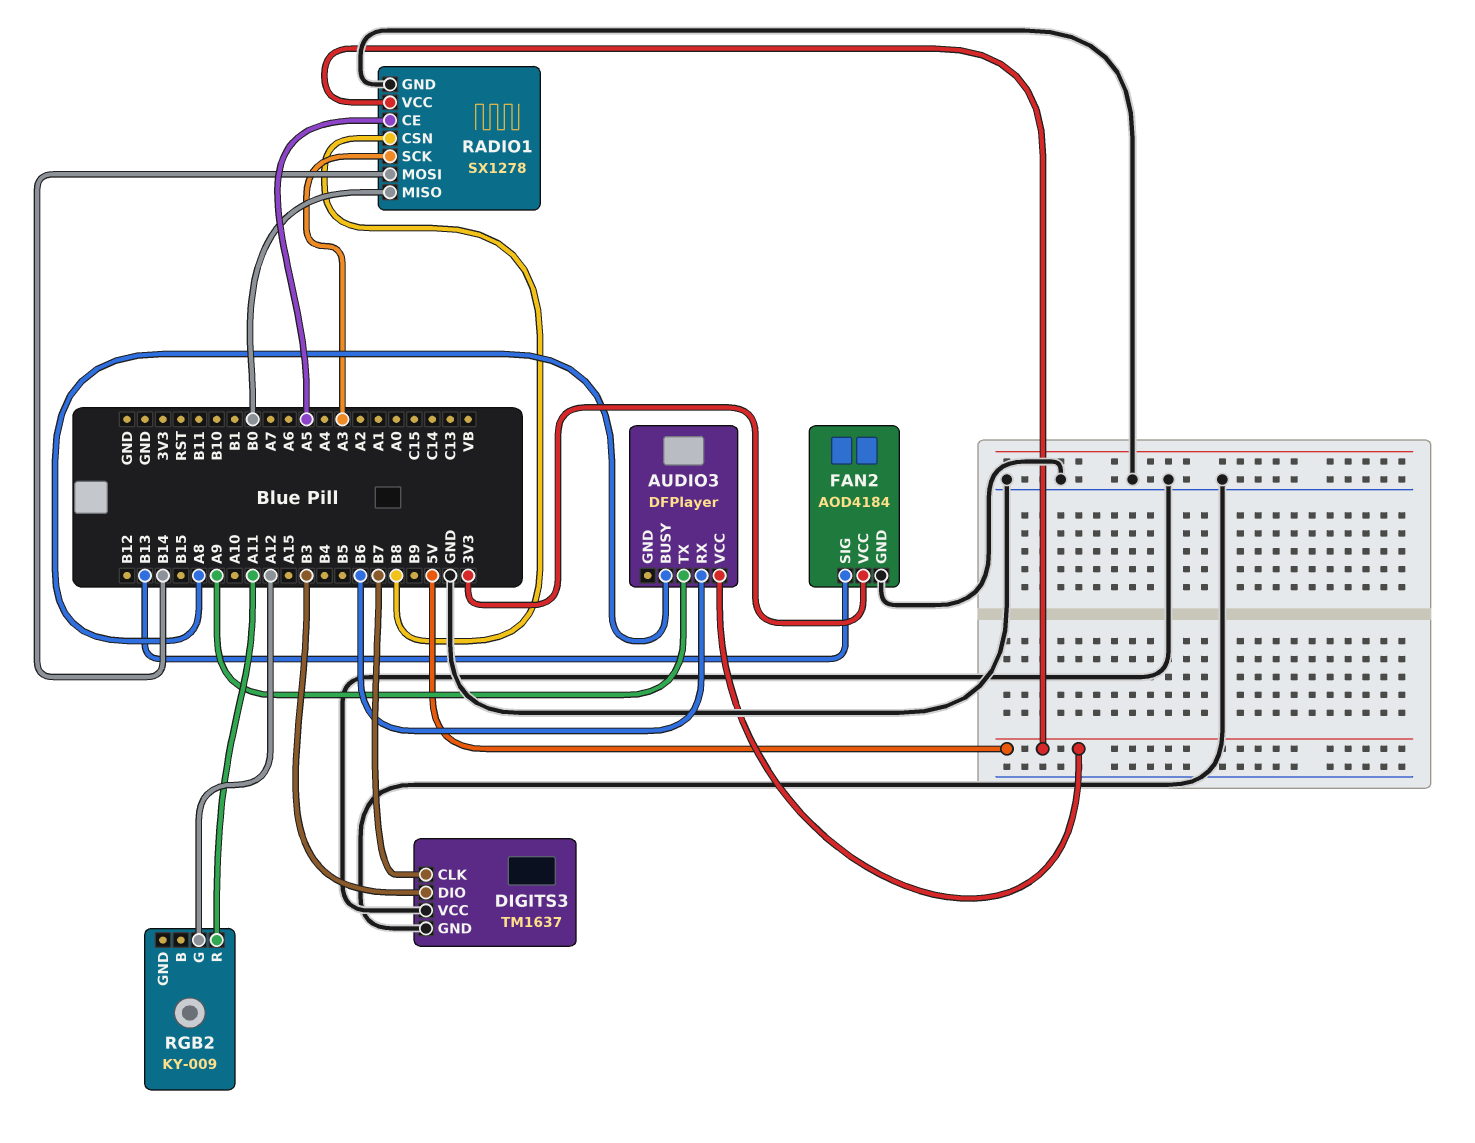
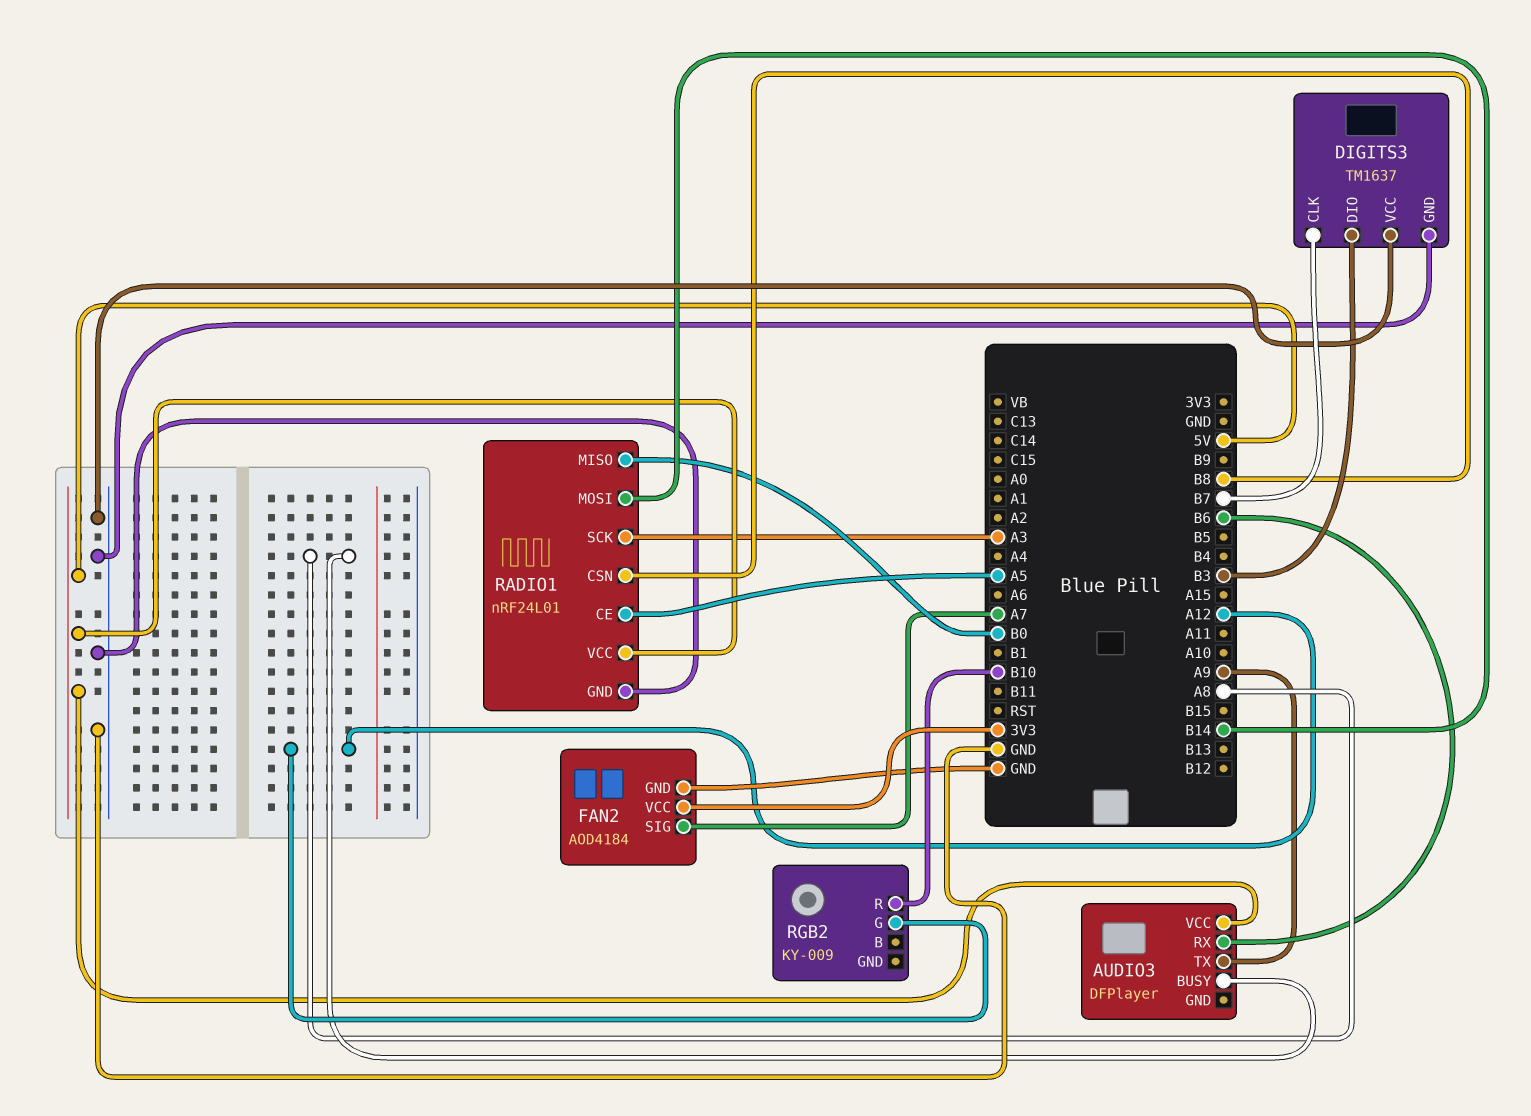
FAN2 pin SIG: B13 -> A7
RADIO1: SX1278 -> nRF24L01
RGB2 pin R: A11 -> B10

